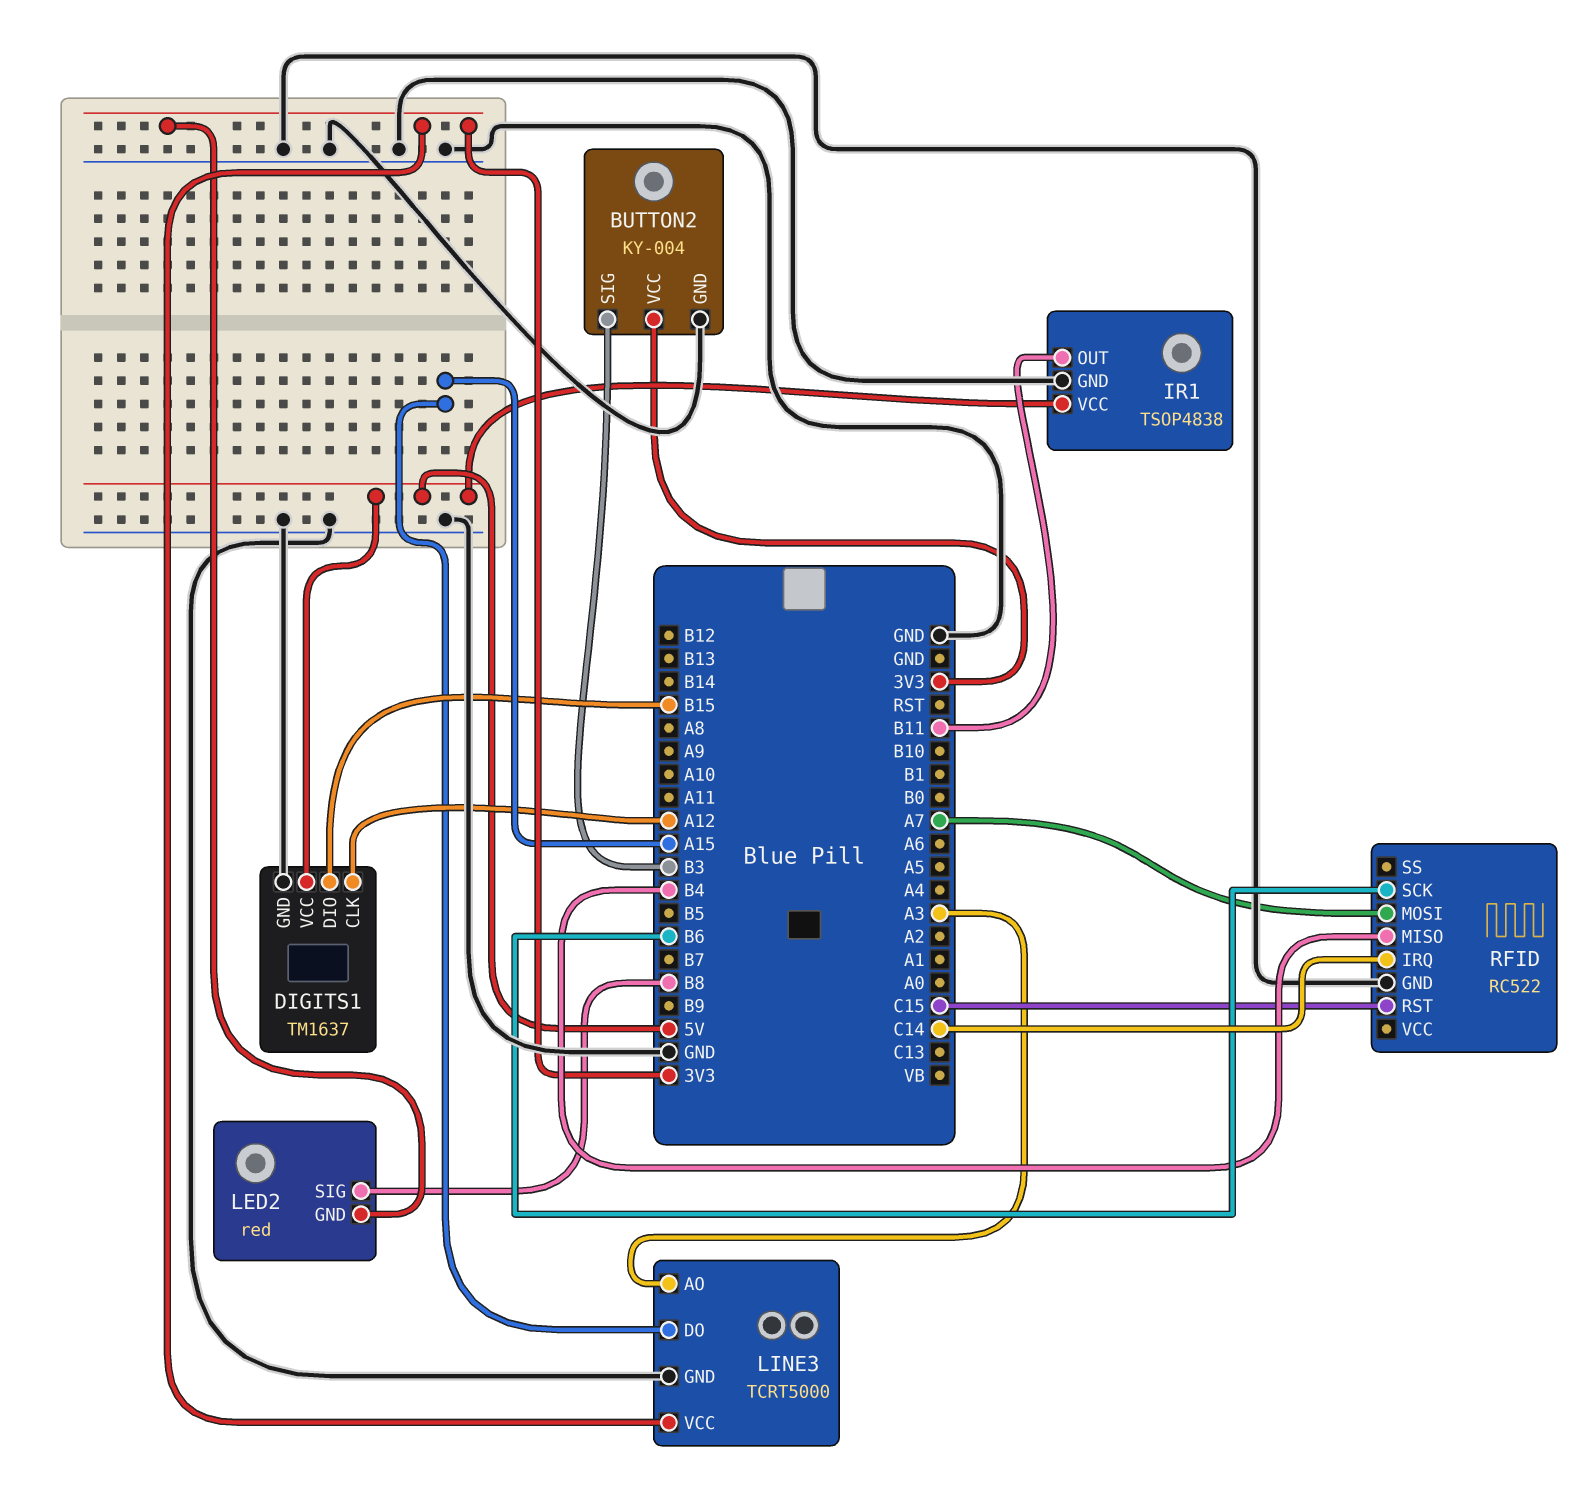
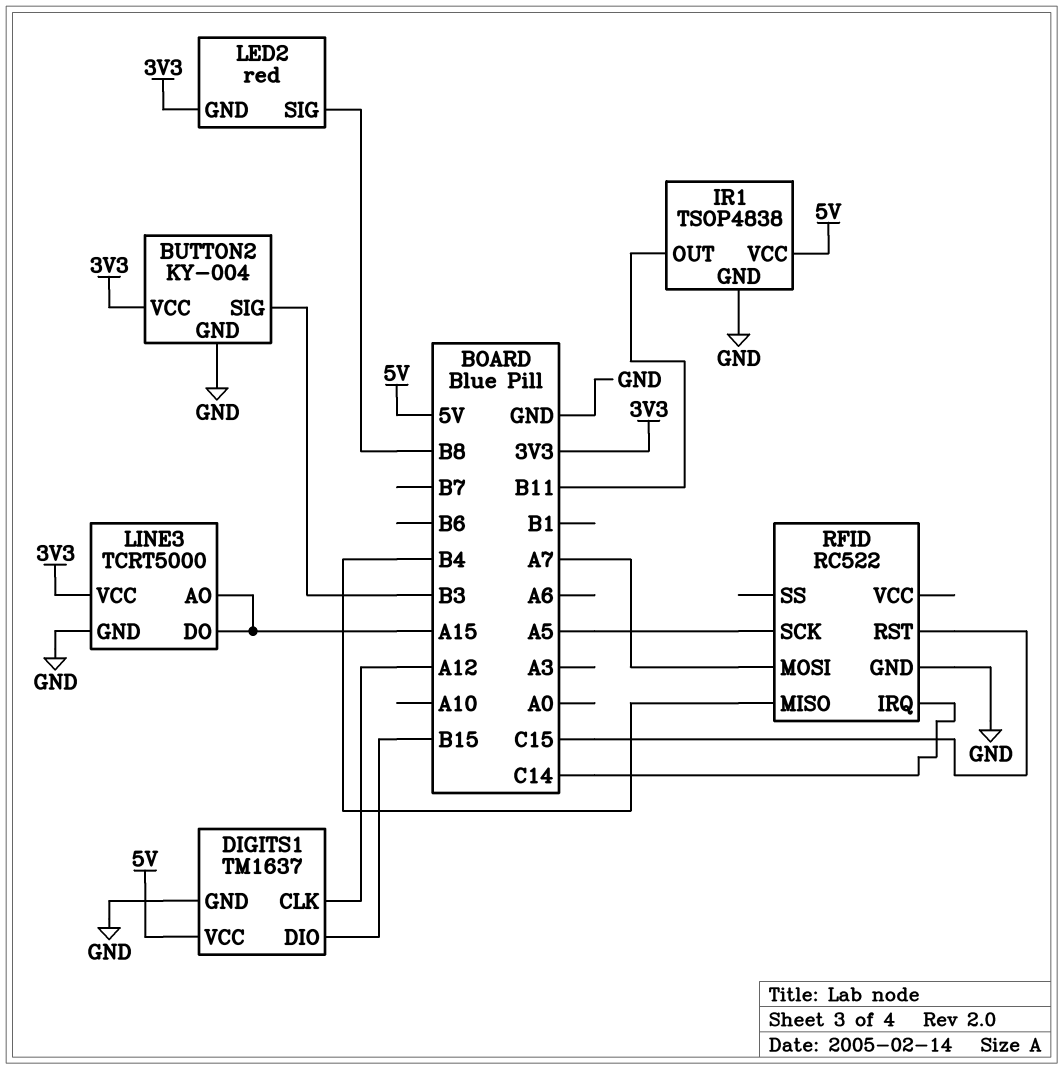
LINE3 pin AO: A3 -> A15
RFID pin SCK: B6 -> A5

